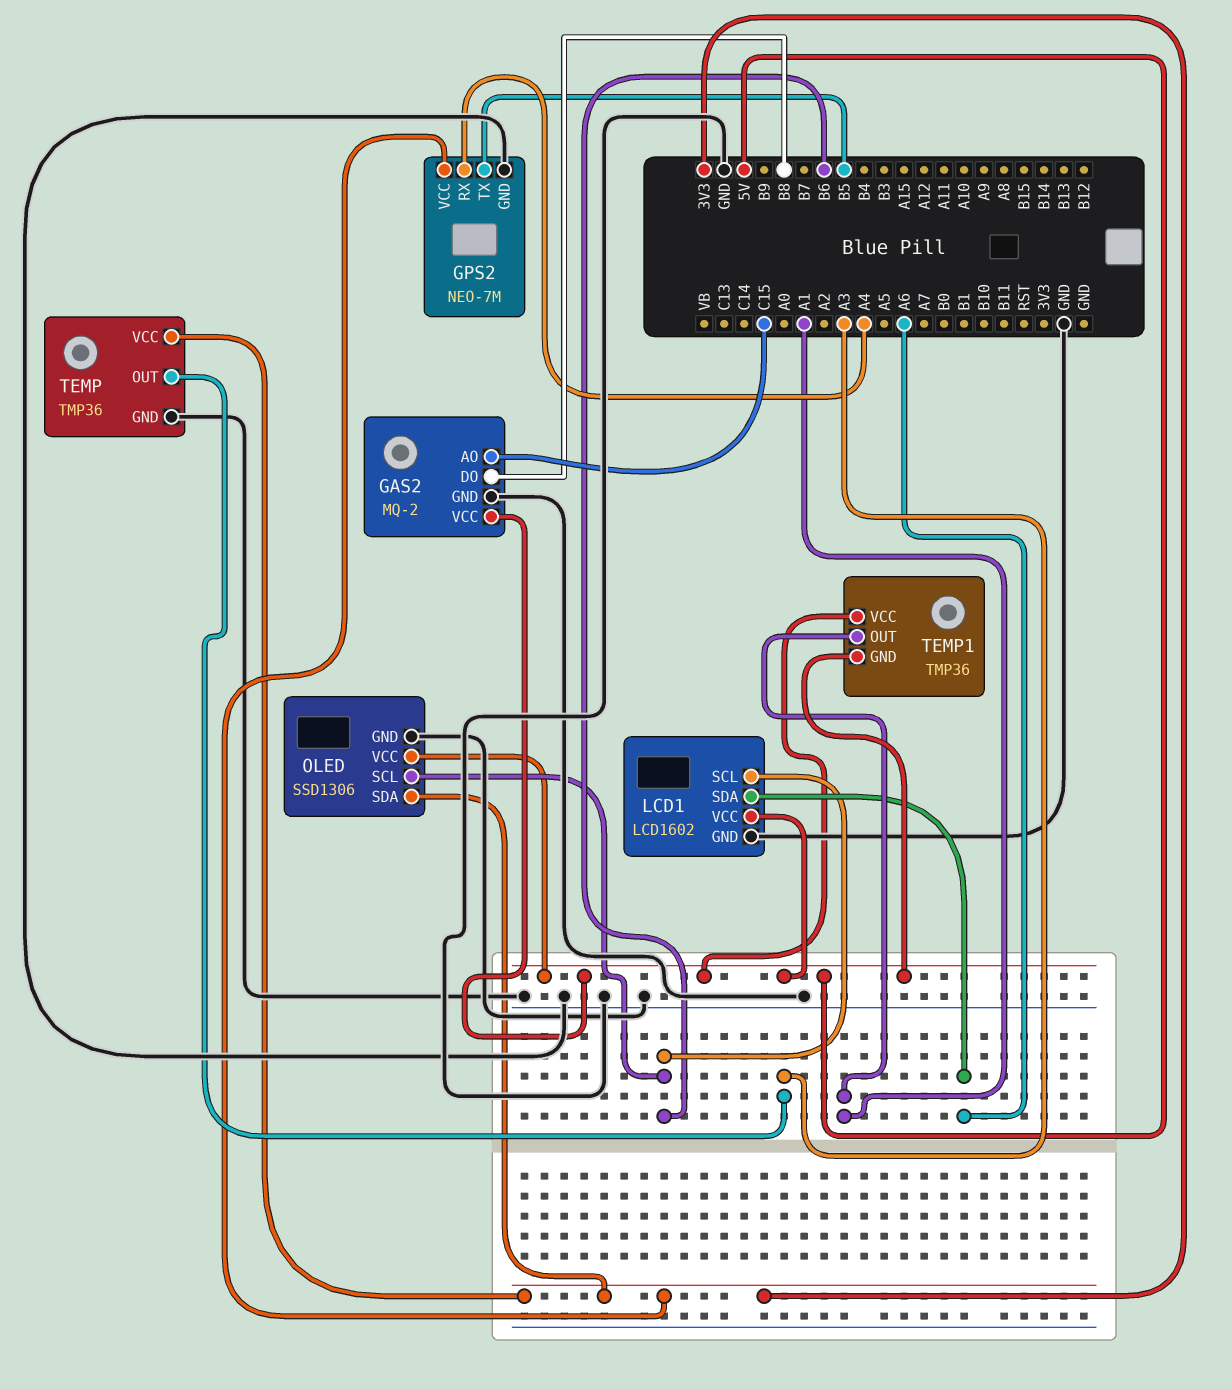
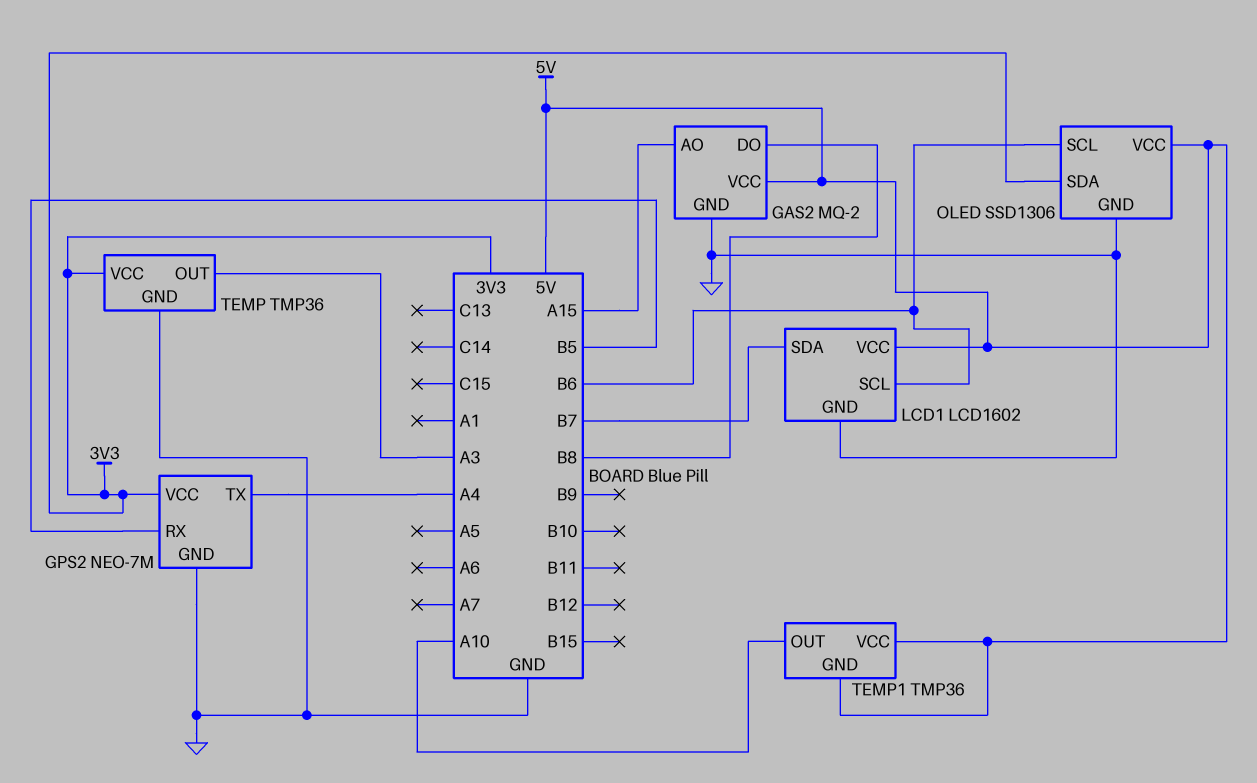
GAS2 pin AO: C15 -> A15
GPS2 pin RX: A4 -> B5
GPS2 pin TX: B5 -> A4
LCD1 pin SDA: A6 -> B7
TEMP1 pin OUT: A1 -> A10

